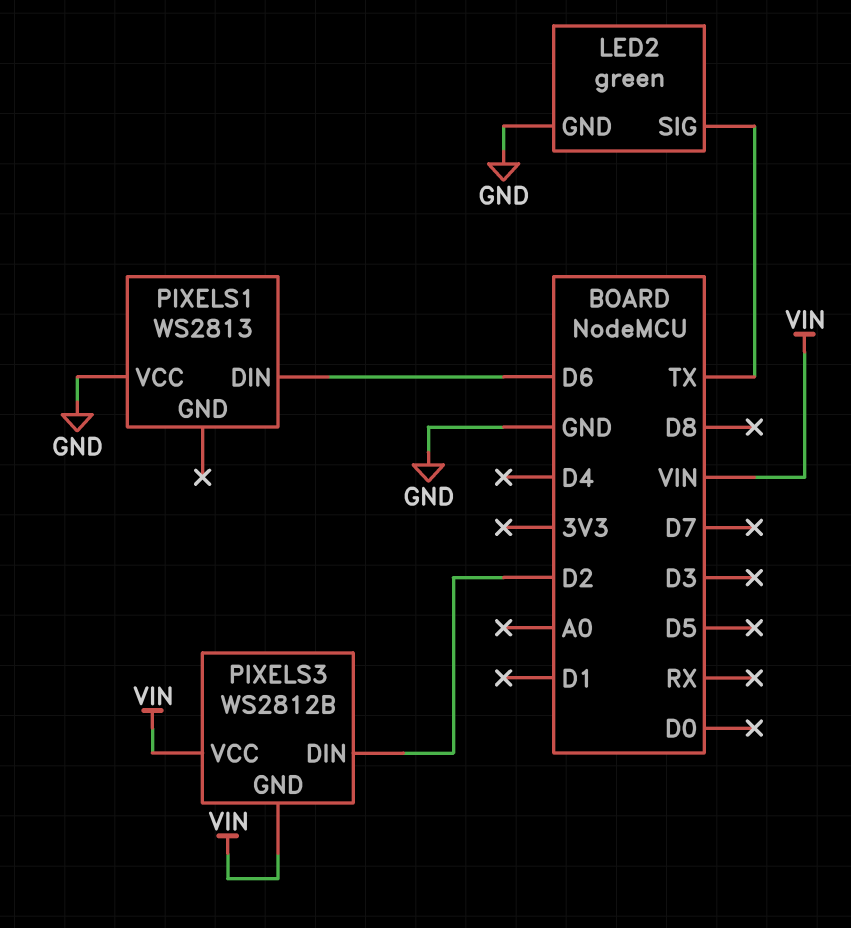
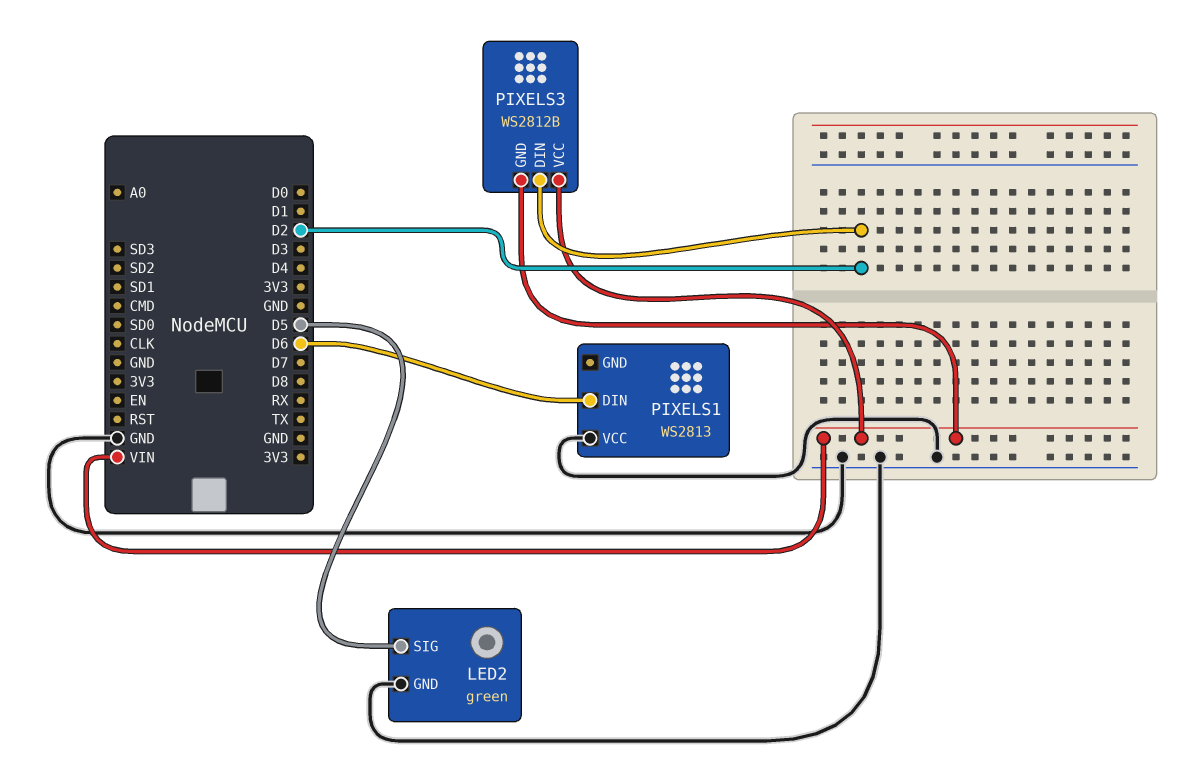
LED2 pin SIG: TX -> D5

